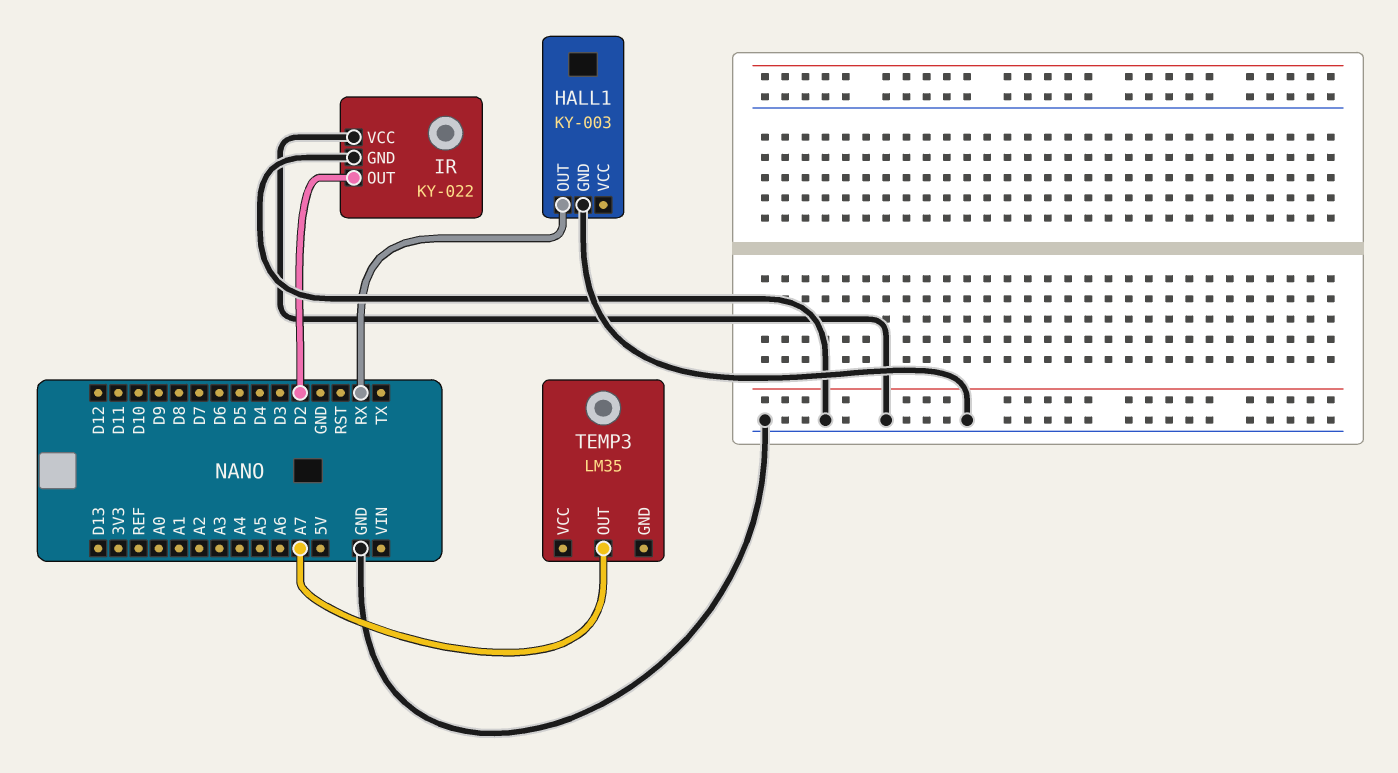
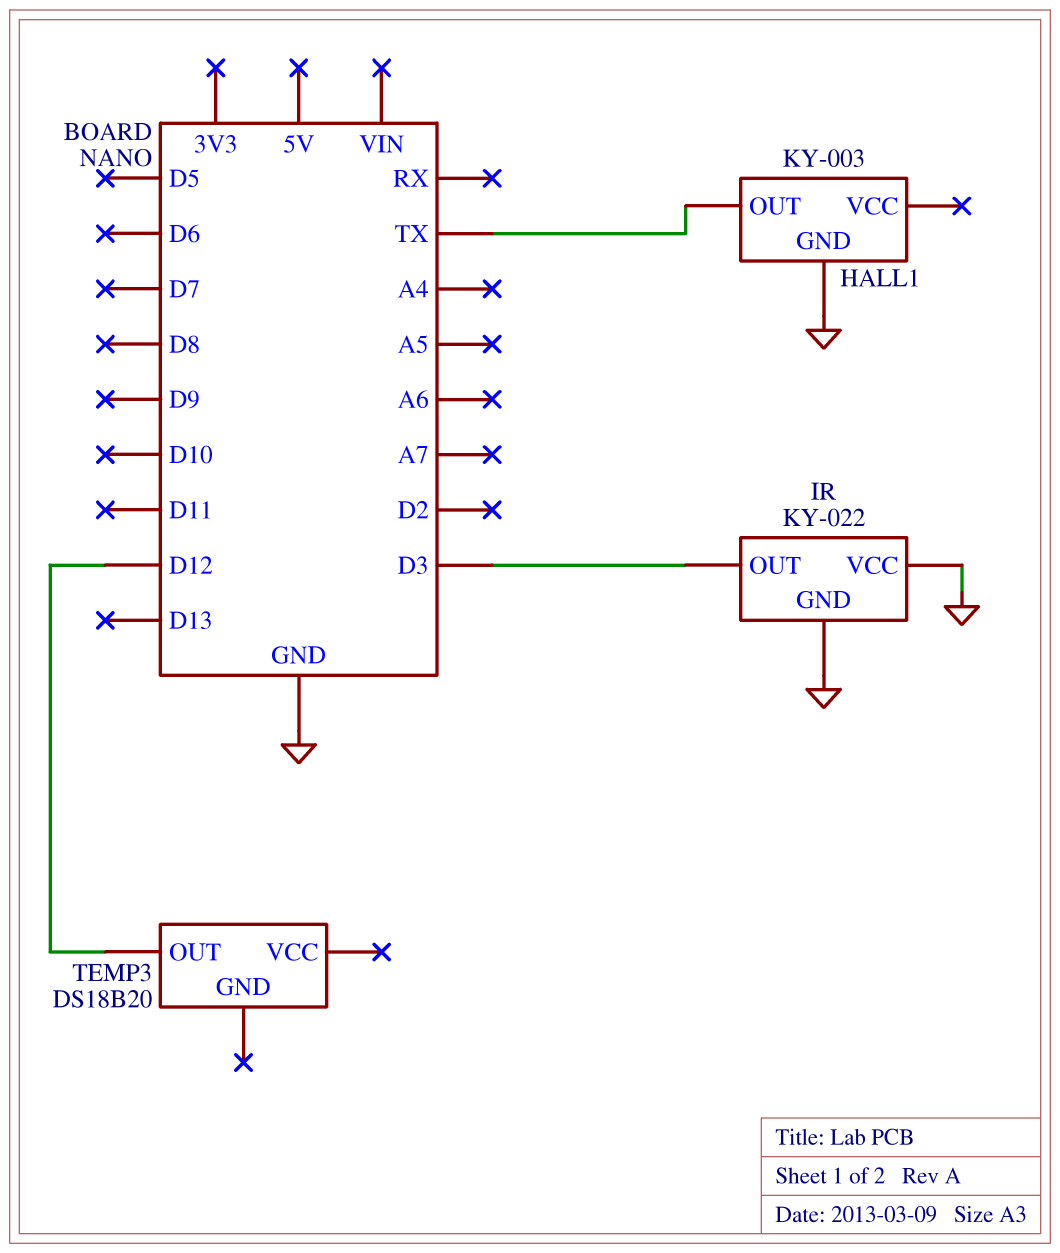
HALL1 pin OUT: RX -> TX
IR pin OUT: D2 -> D3
TEMP3: LM35 -> DS18B20
TEMP3 pin OUT: A7 -> D12

